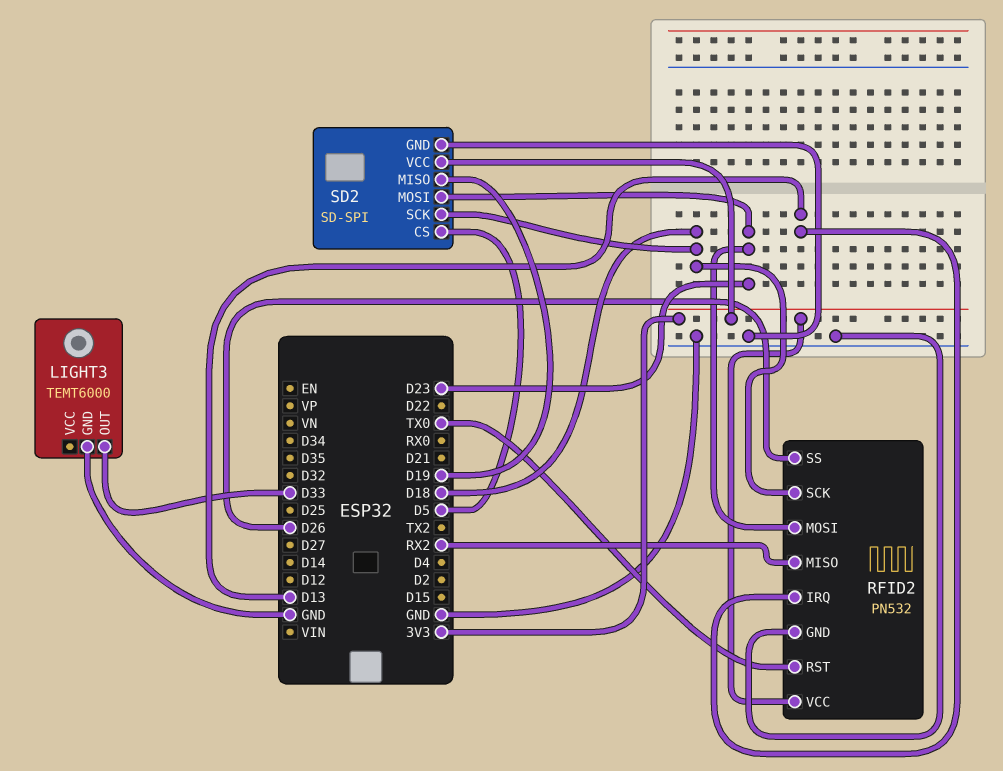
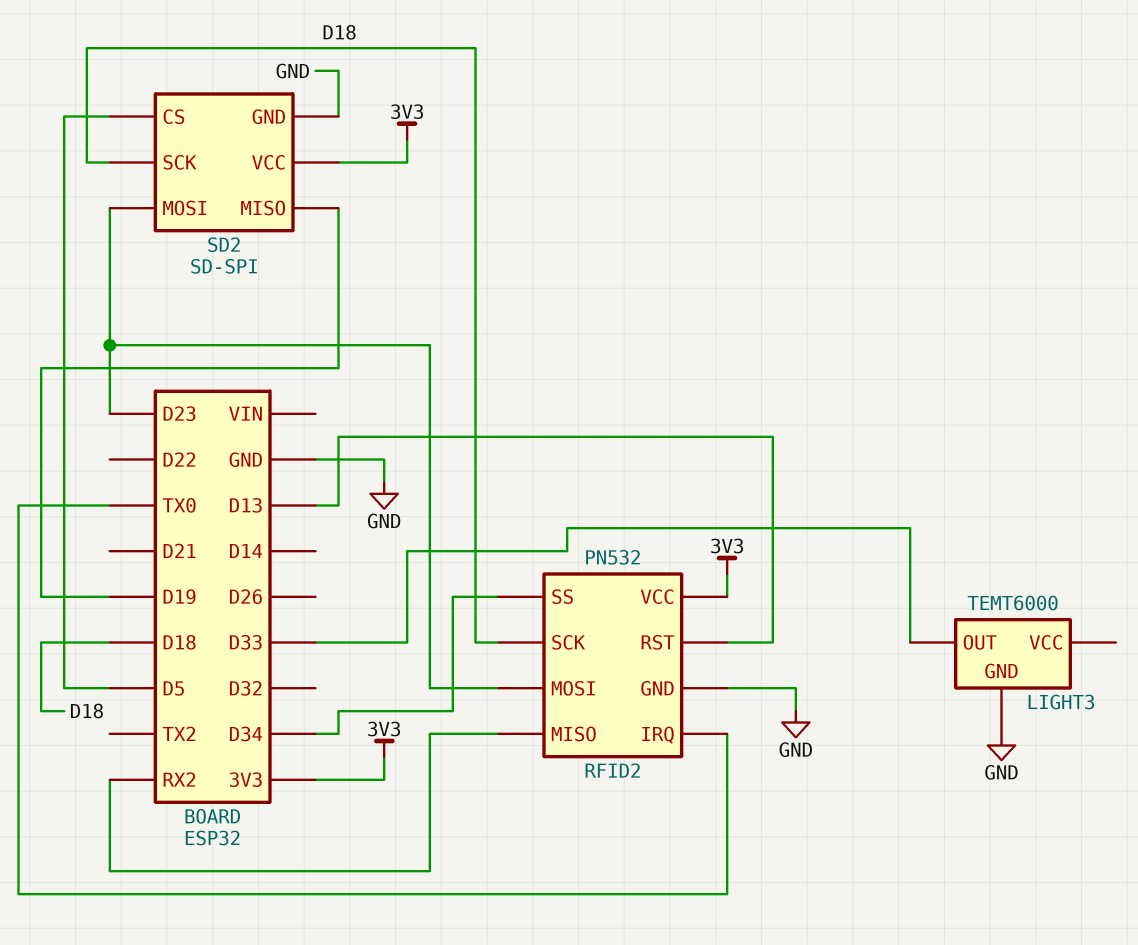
RFID2 pin IRQ: D13 -> TX0
RFID2 pin RST: TX0 -> D13
RFID2 pin SS: D26 -> D34

